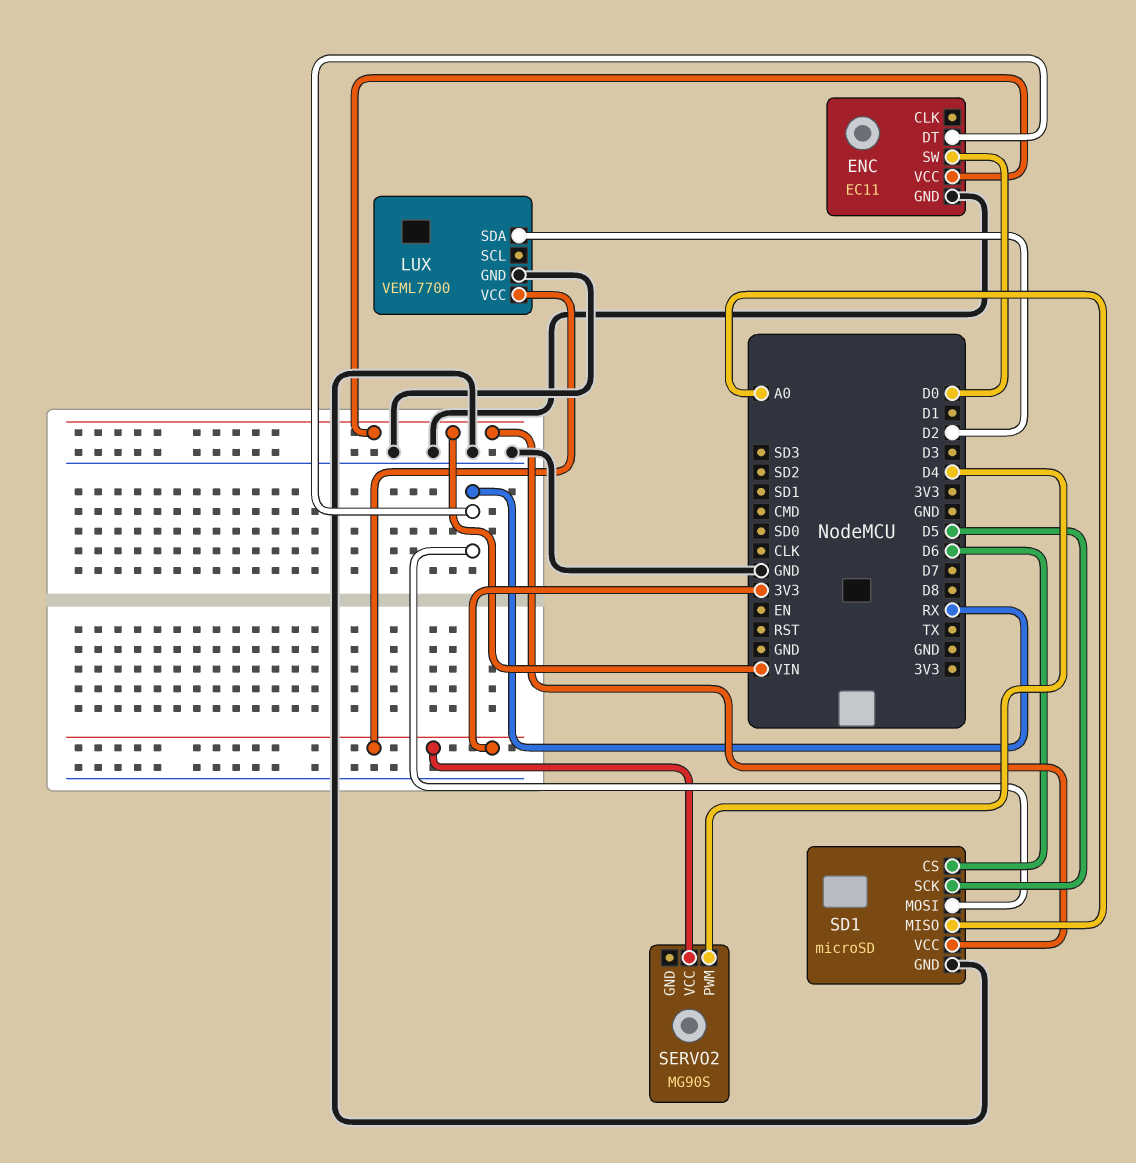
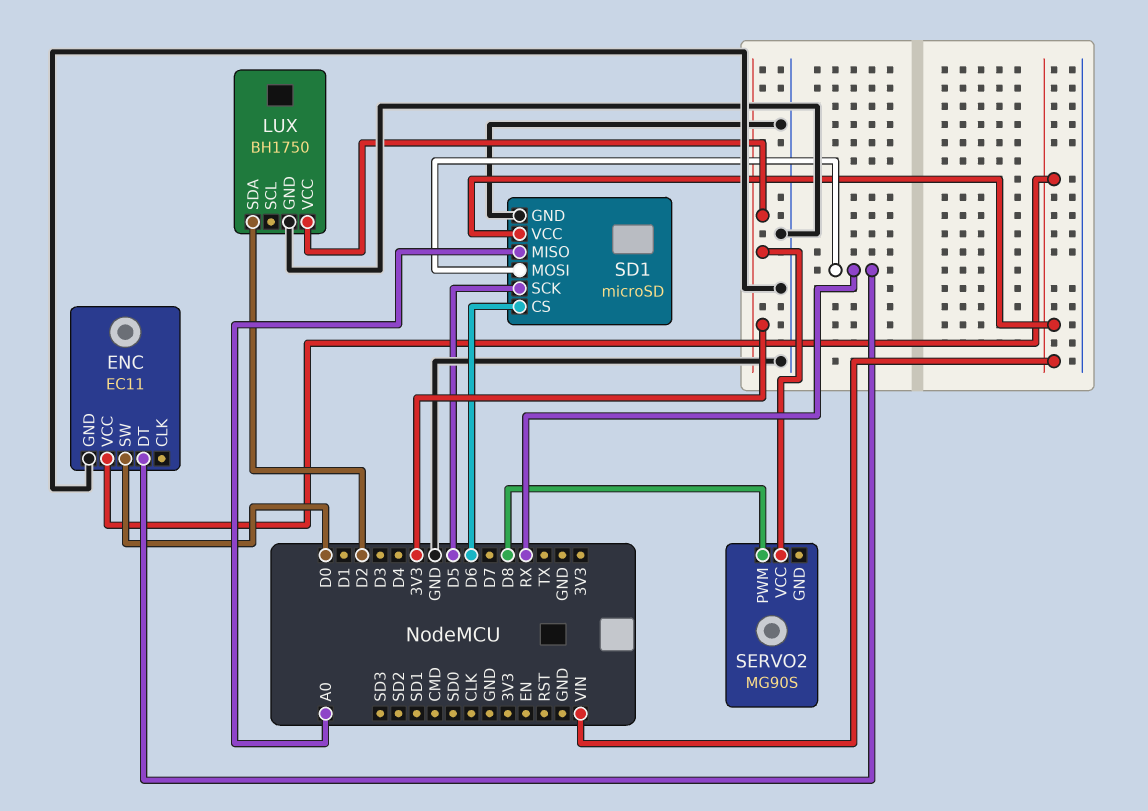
LUX: VEML7700 -> BH1750
SERVO2 pin PWM: D4 -> D8

